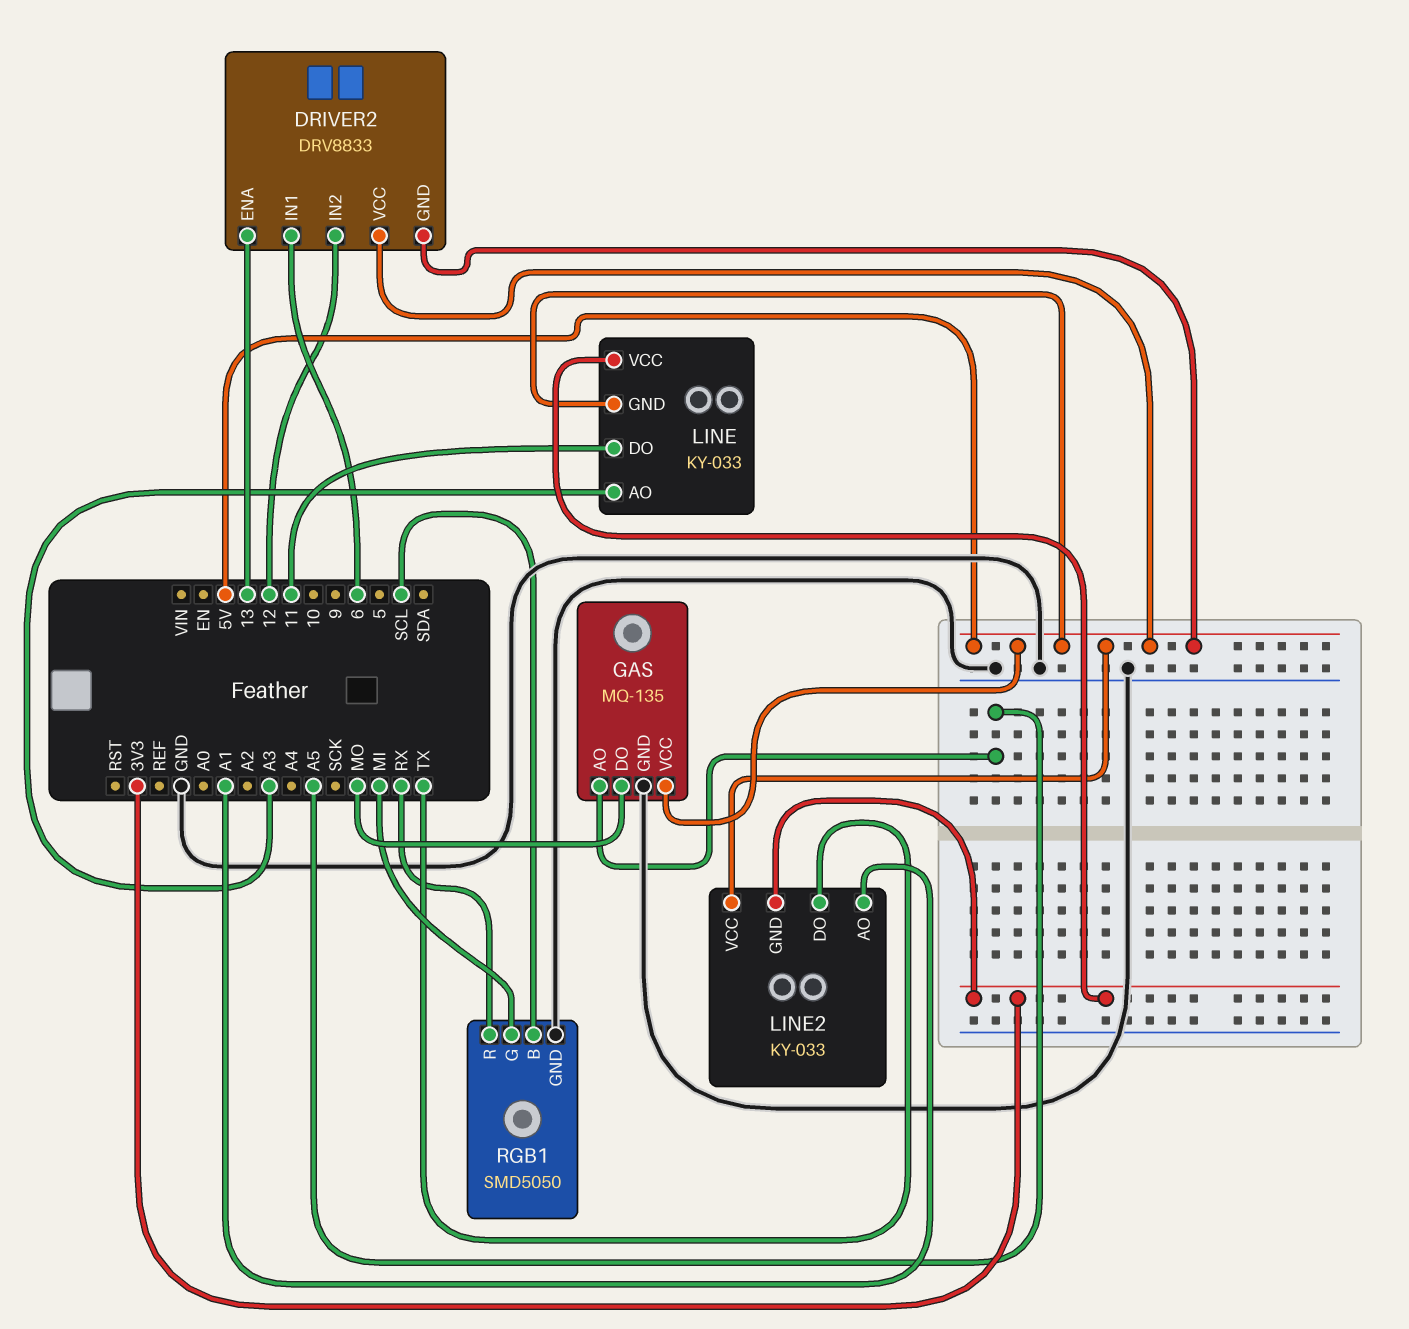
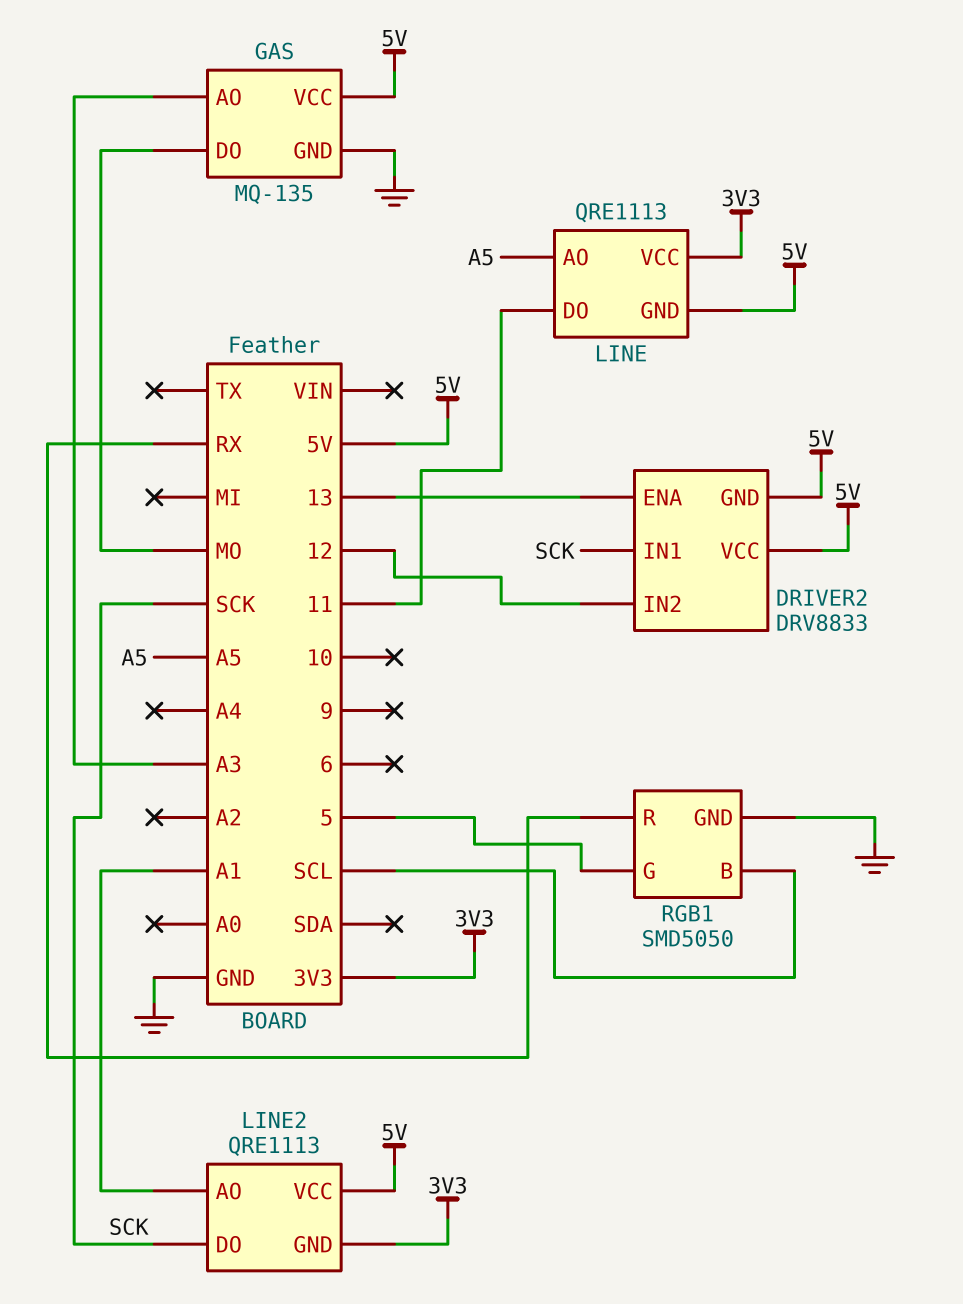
DRIVER2 pin IN1: 6 -> SCK
GAS pin AO: A5 -> A3
LINE: KY-033 -> QRE1113
LINE pin AO: A3 -> A5
LINE2: KY-033 -> QRE1113
LINE2 pin DO: TX -> SCK
RGB1 pin G: MI -> 5

